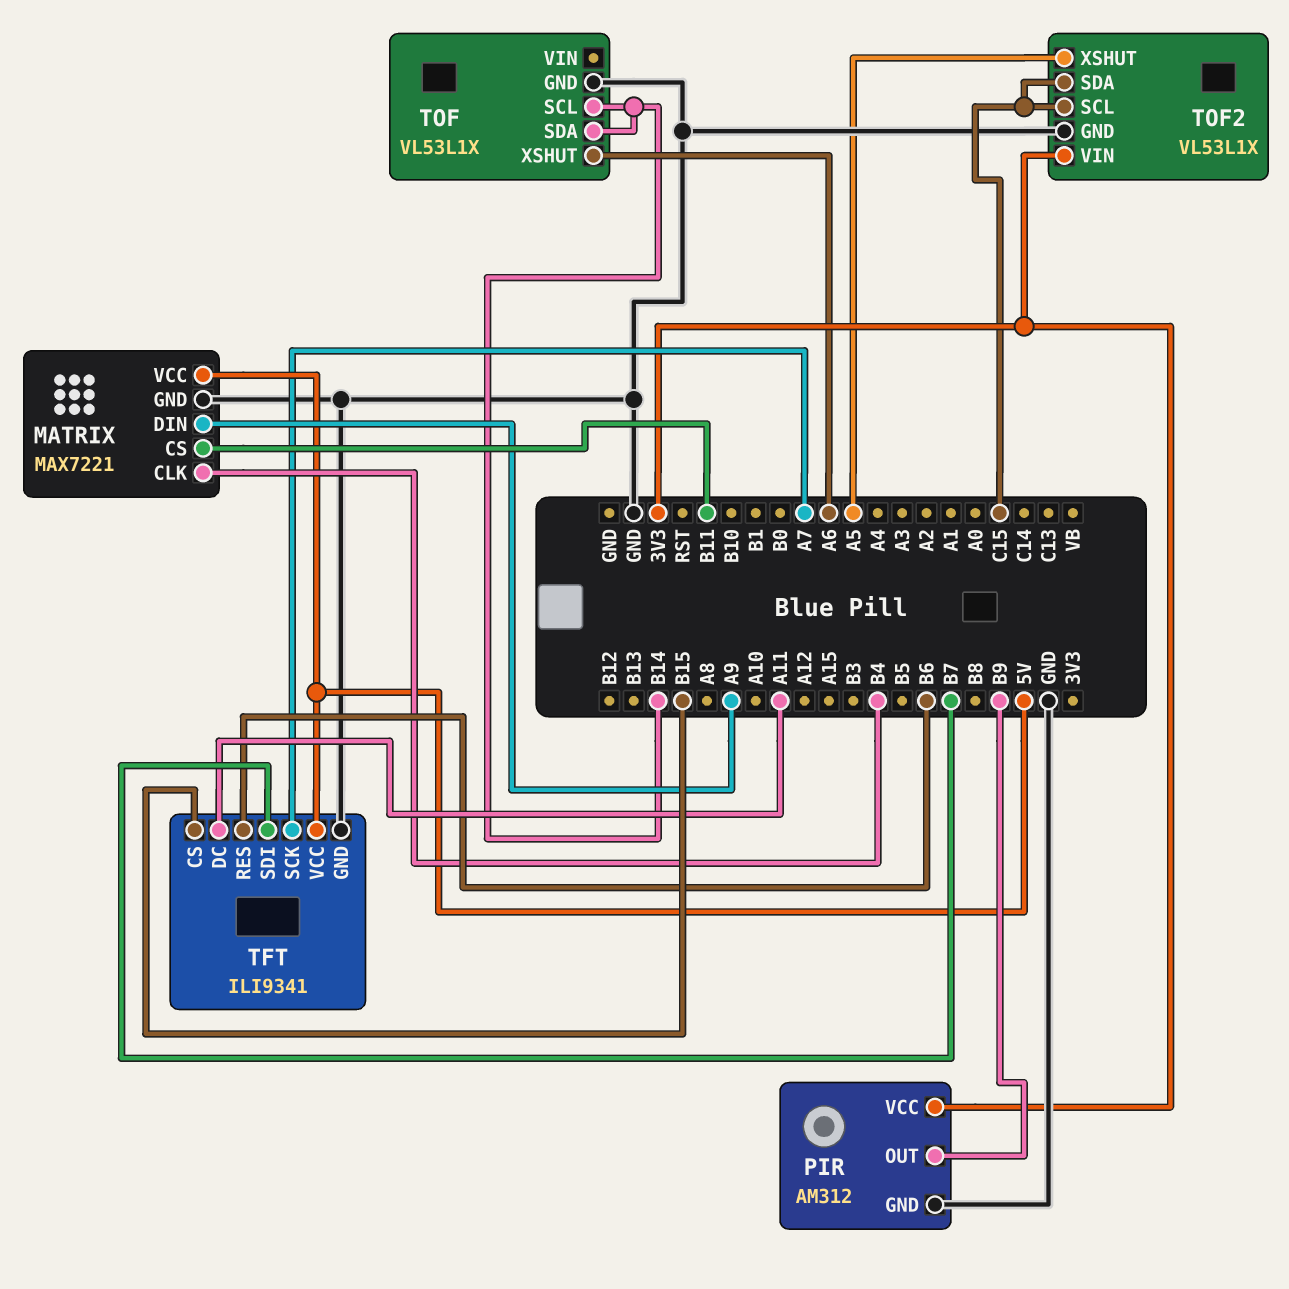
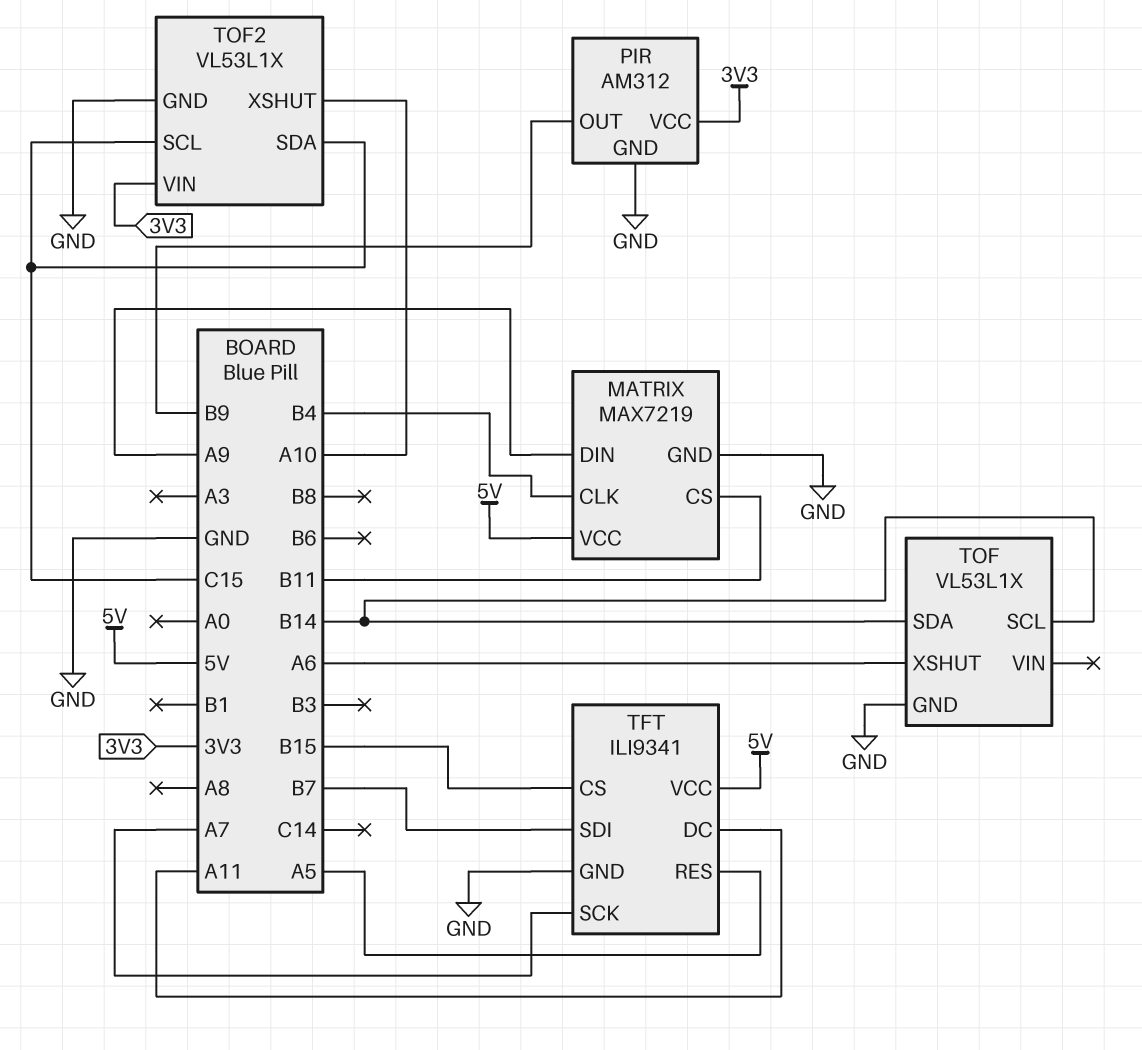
MATRIX: MAX7221 -> MAX7219
TFT pin RES: B6 -> A5
TOF2 pin XSHUT: A5 -> A10

